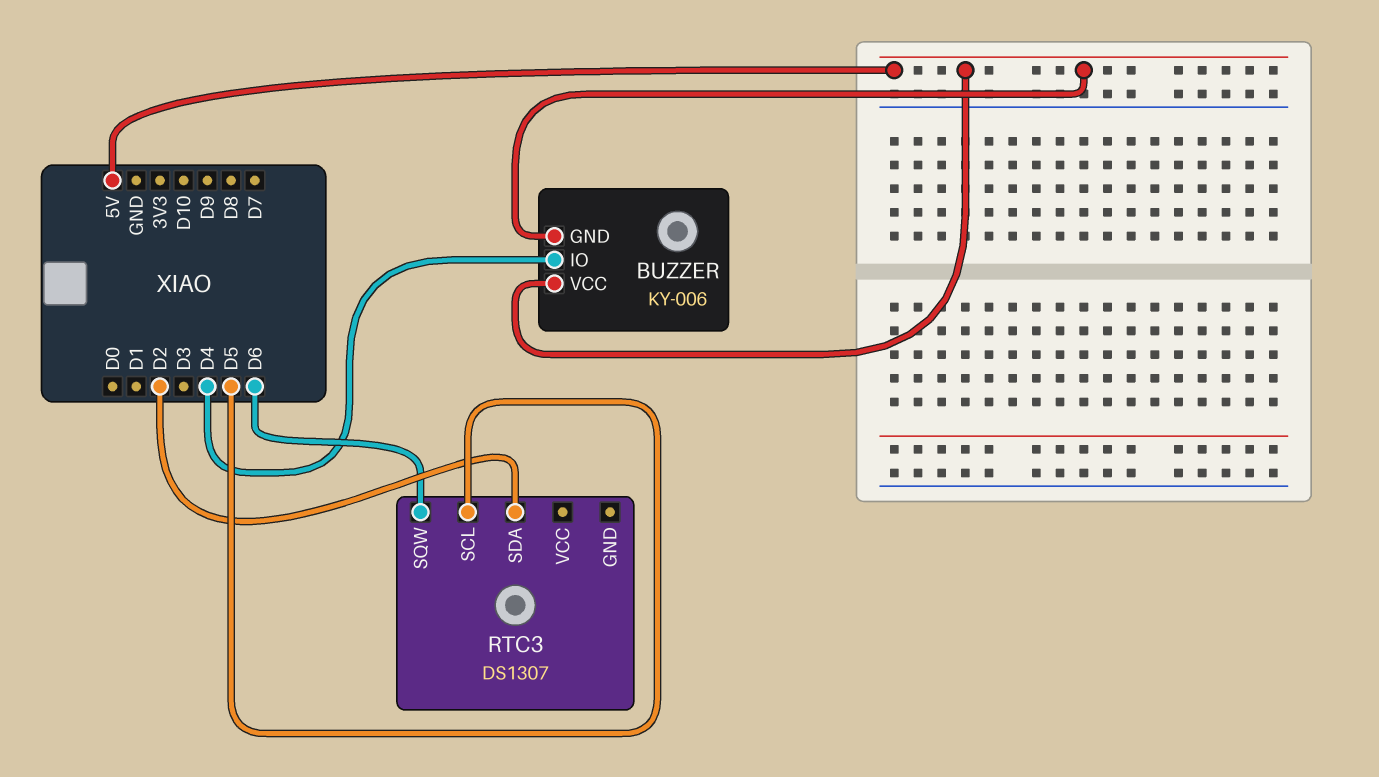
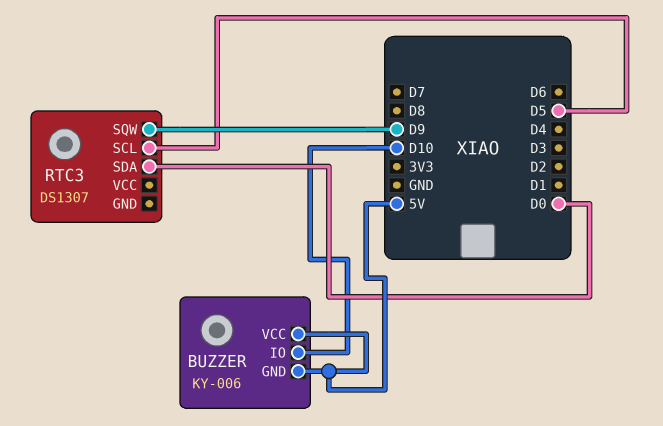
BUZZER pin IO: D4 -> D10
RTC3 pin SDA: D2 -> D0
RTC3 pin SQW: D6 -> D9

